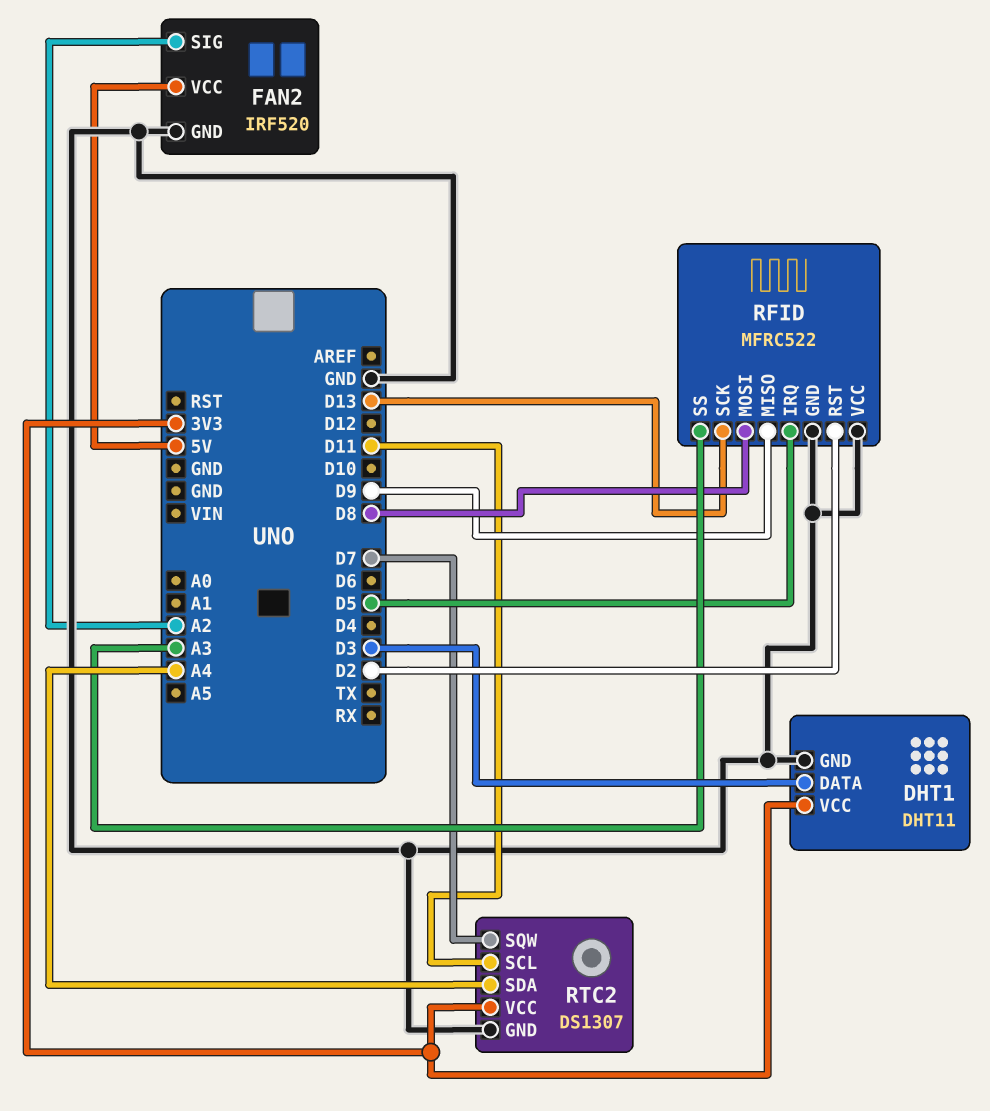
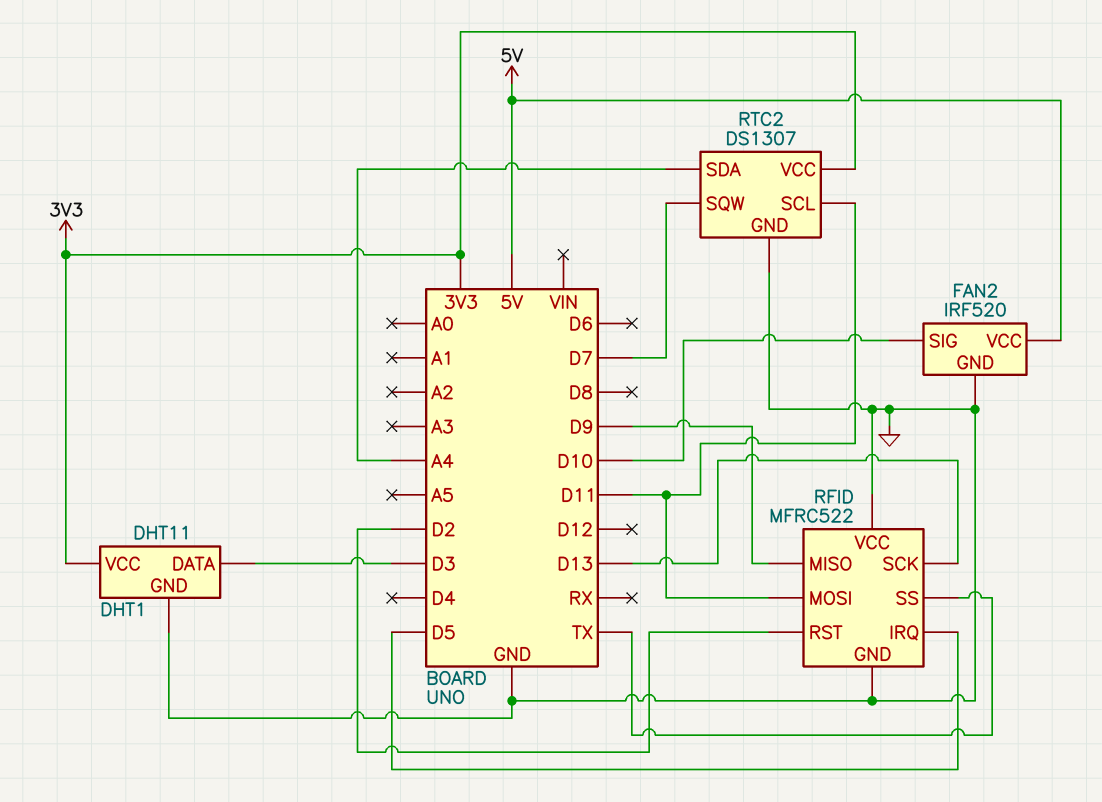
FAN2 pin SIG: A2 -> D10
RFID pin MOSI: D8 -> D11
RFID pin SS: A3 -> TX

